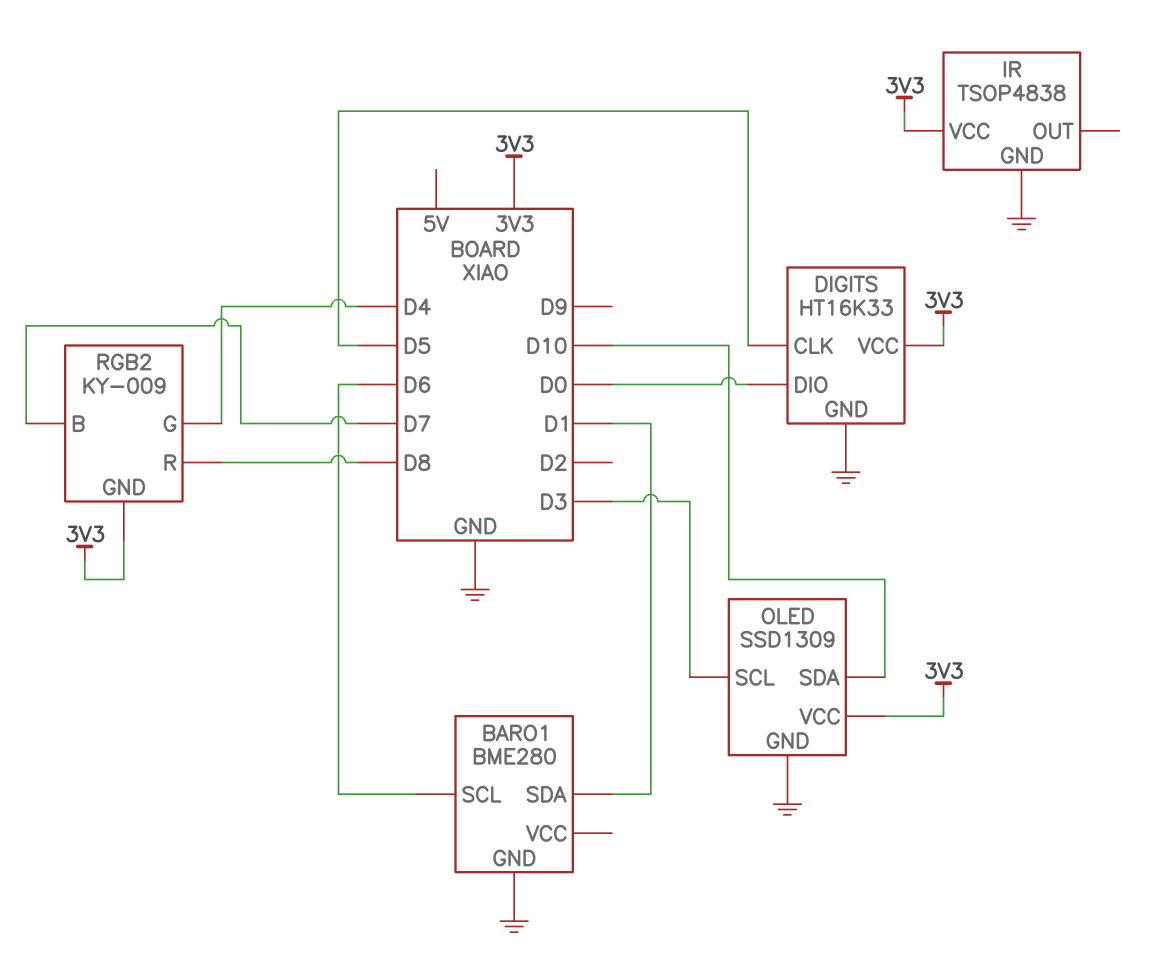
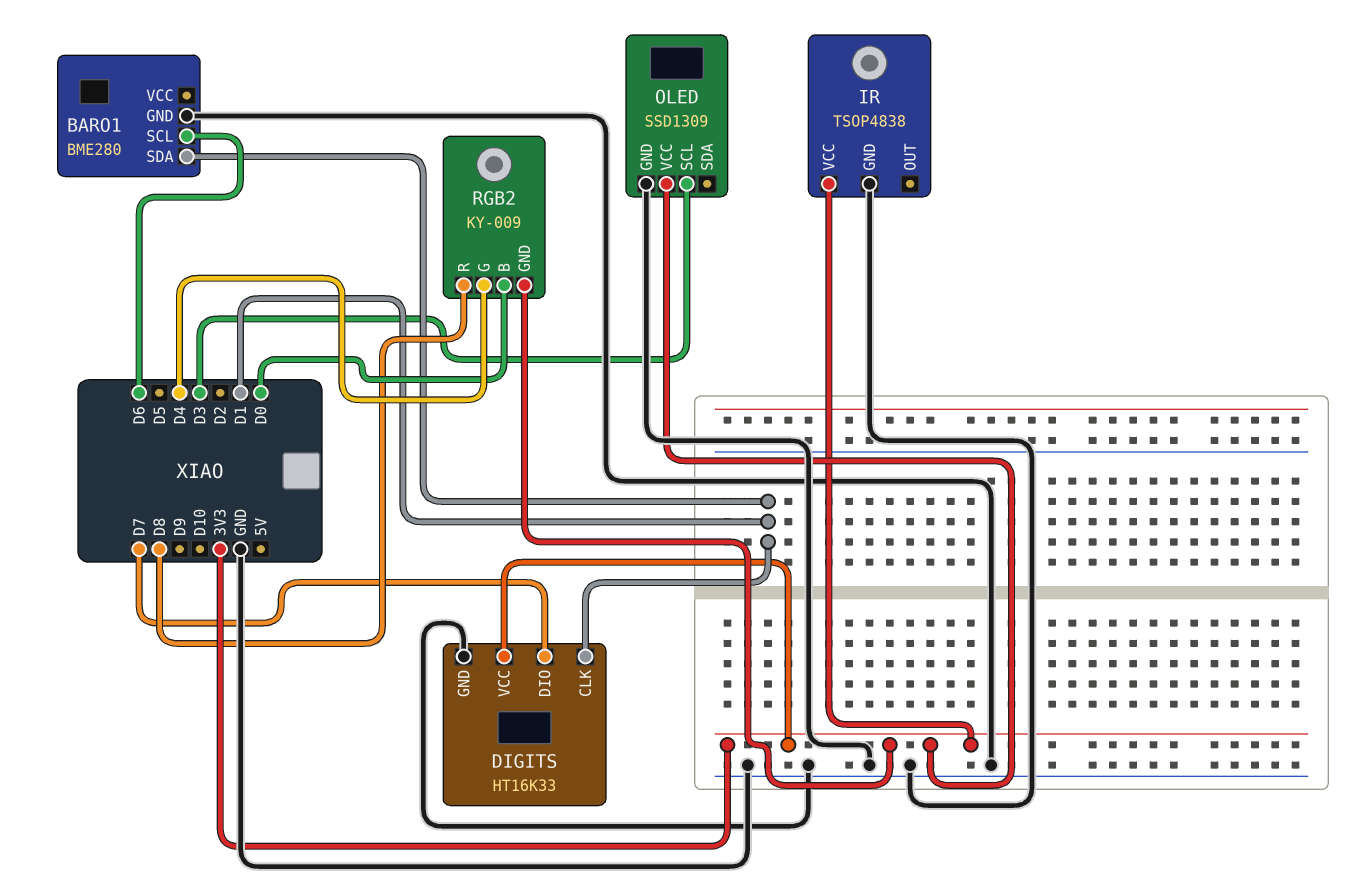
DIGITS pin CLK: D5 -> D1
DIGITS pin DIO: D0 -> D7
OLED pin SDA: D10 -> none
RGB2 pin B: D7 -> D0

